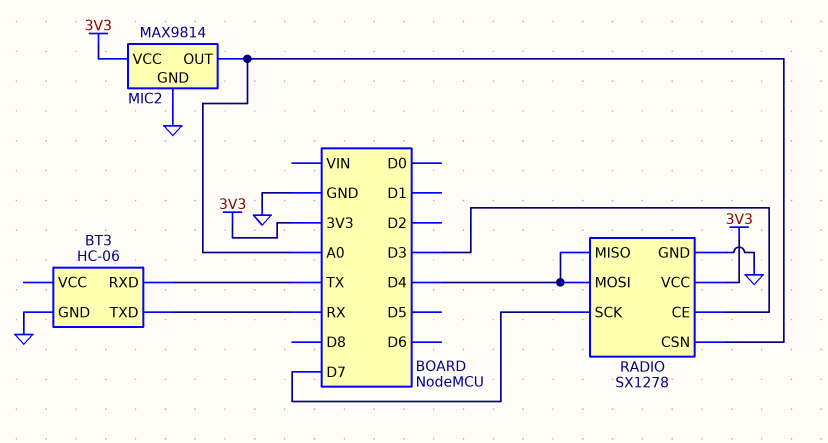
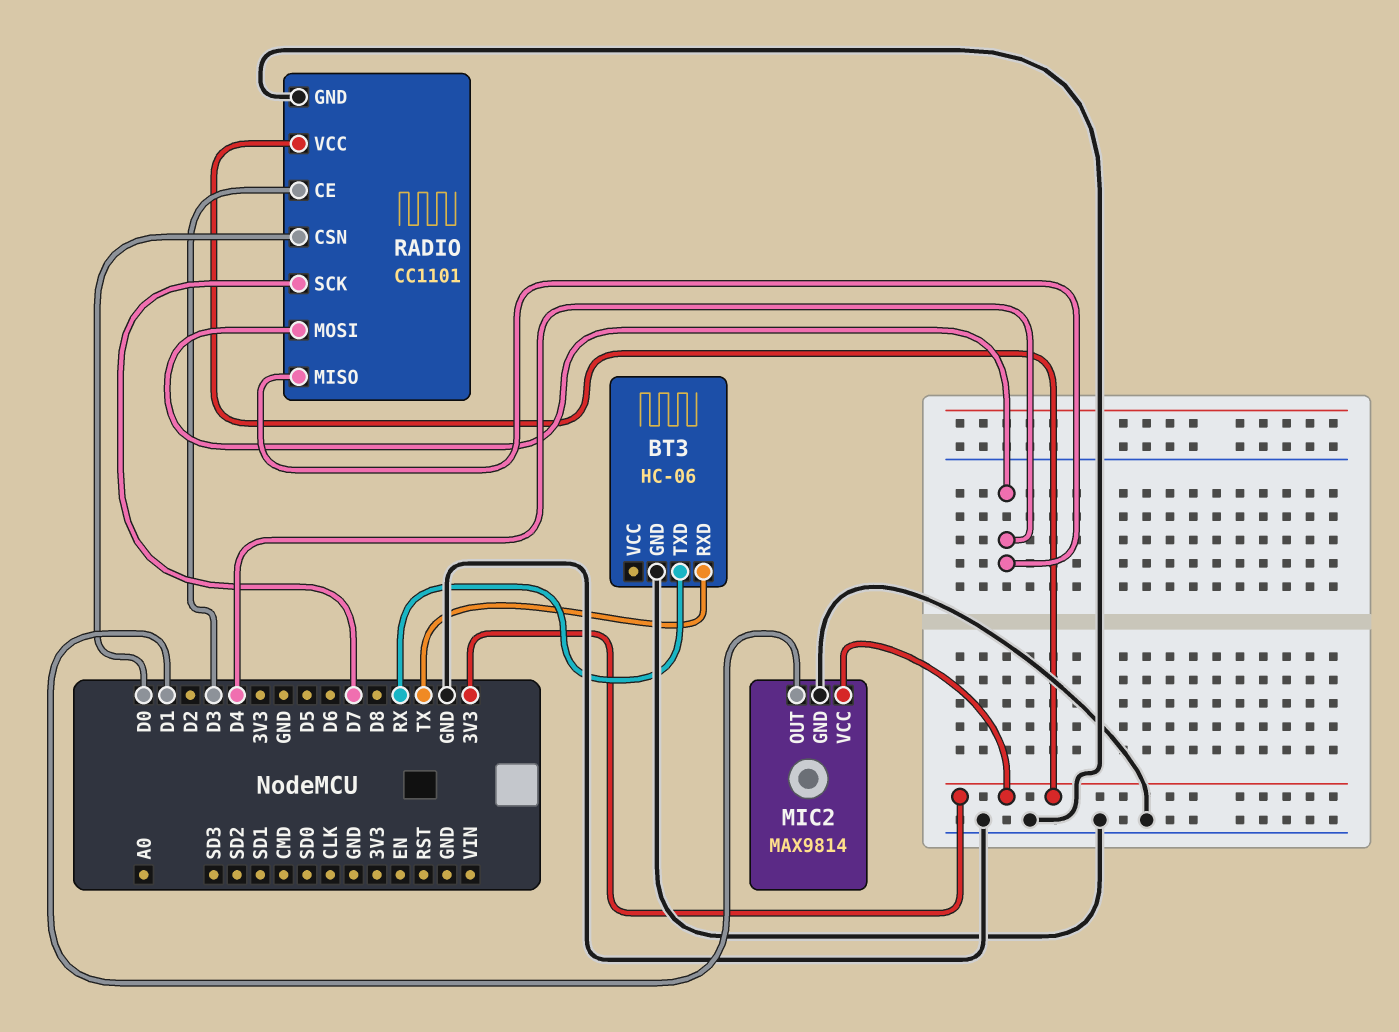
MIC2 pin OUT: A0 -> D1
RADIO: SX1278 -> CC1101
RADIO pin CSN: A0 -> D0

